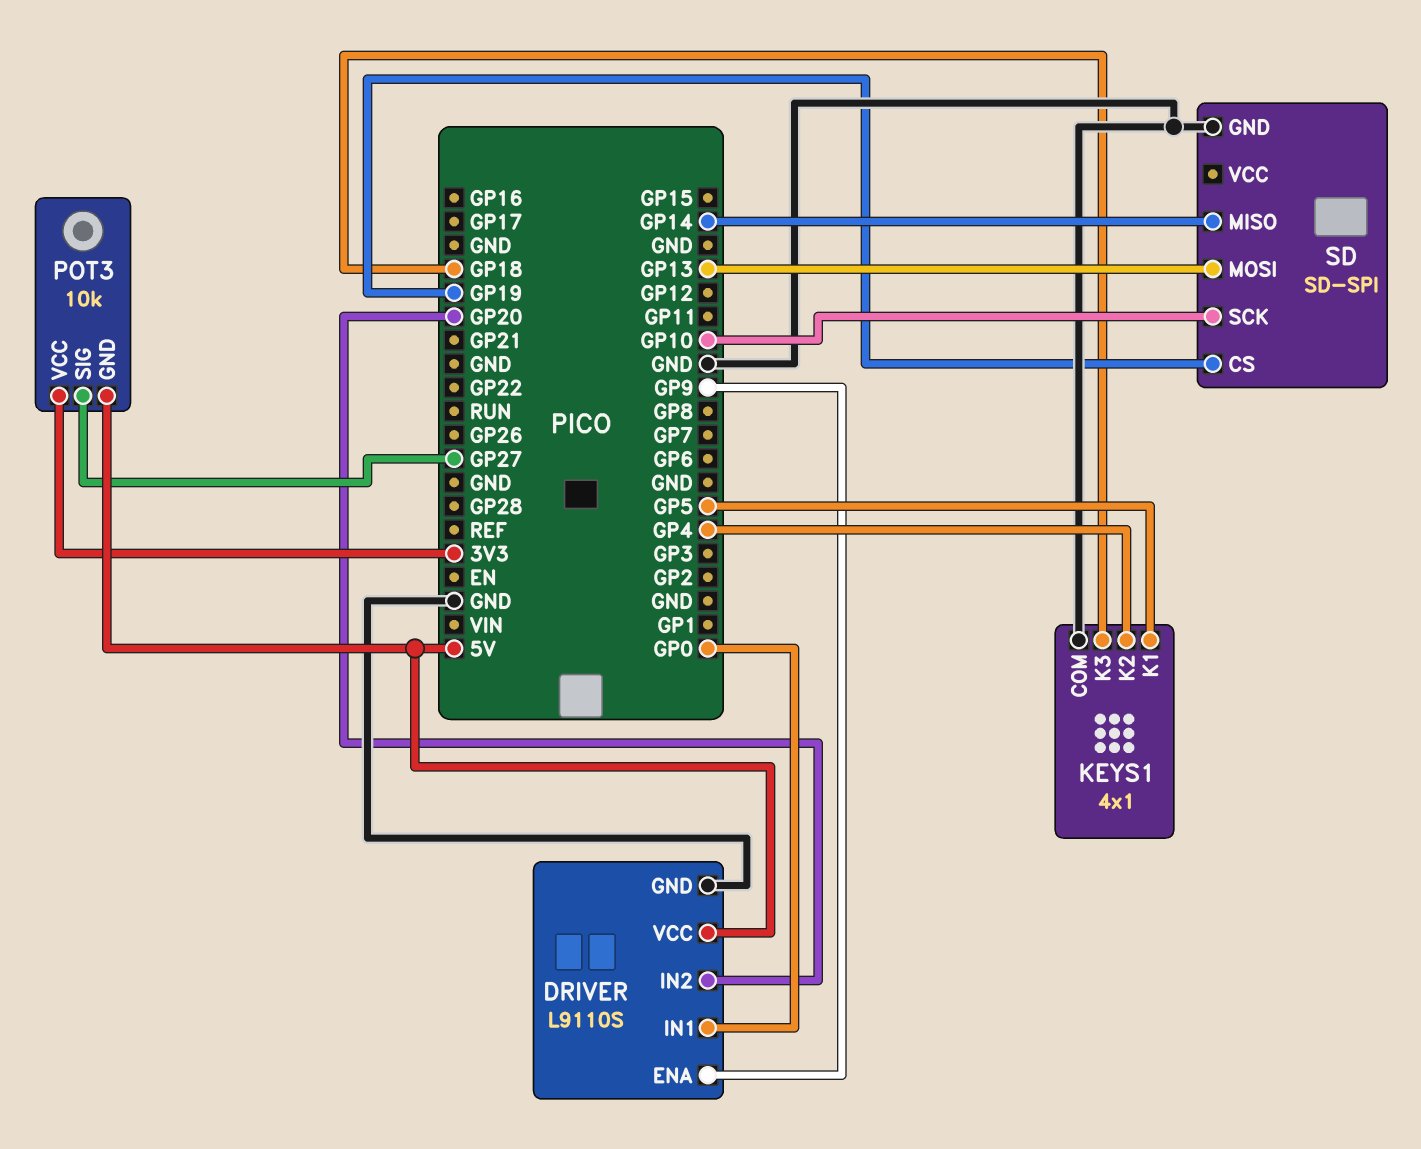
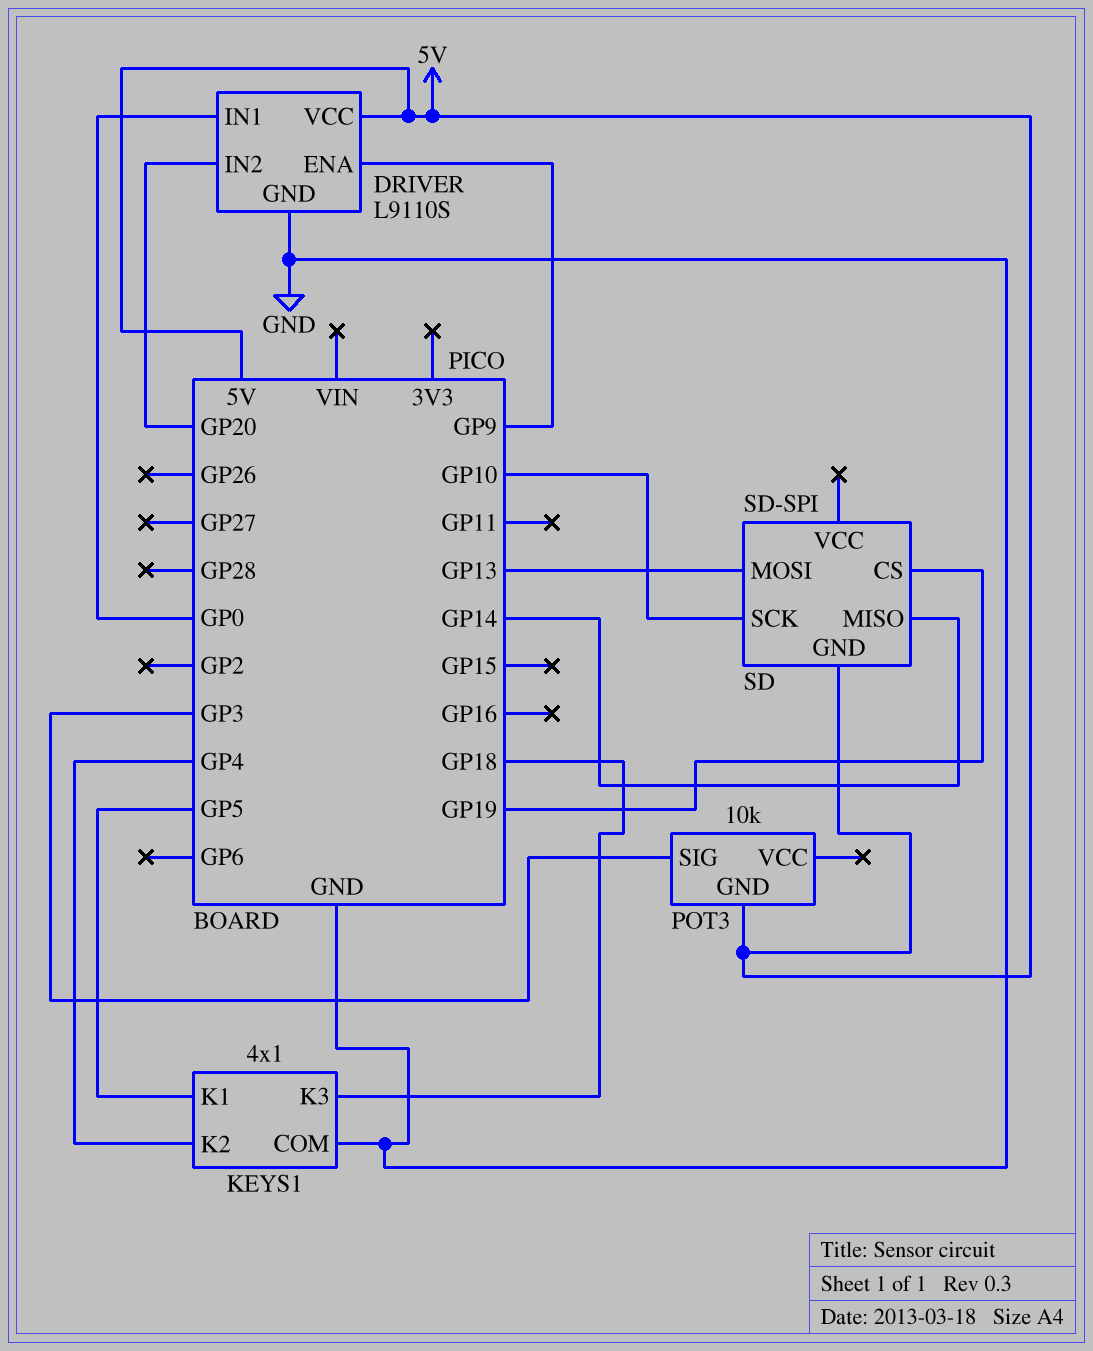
POT3 pin SIG: GP27 -> GP3
POT3 pin VCC: 3V3 -> none
SD pin GND: GND -> 5V

